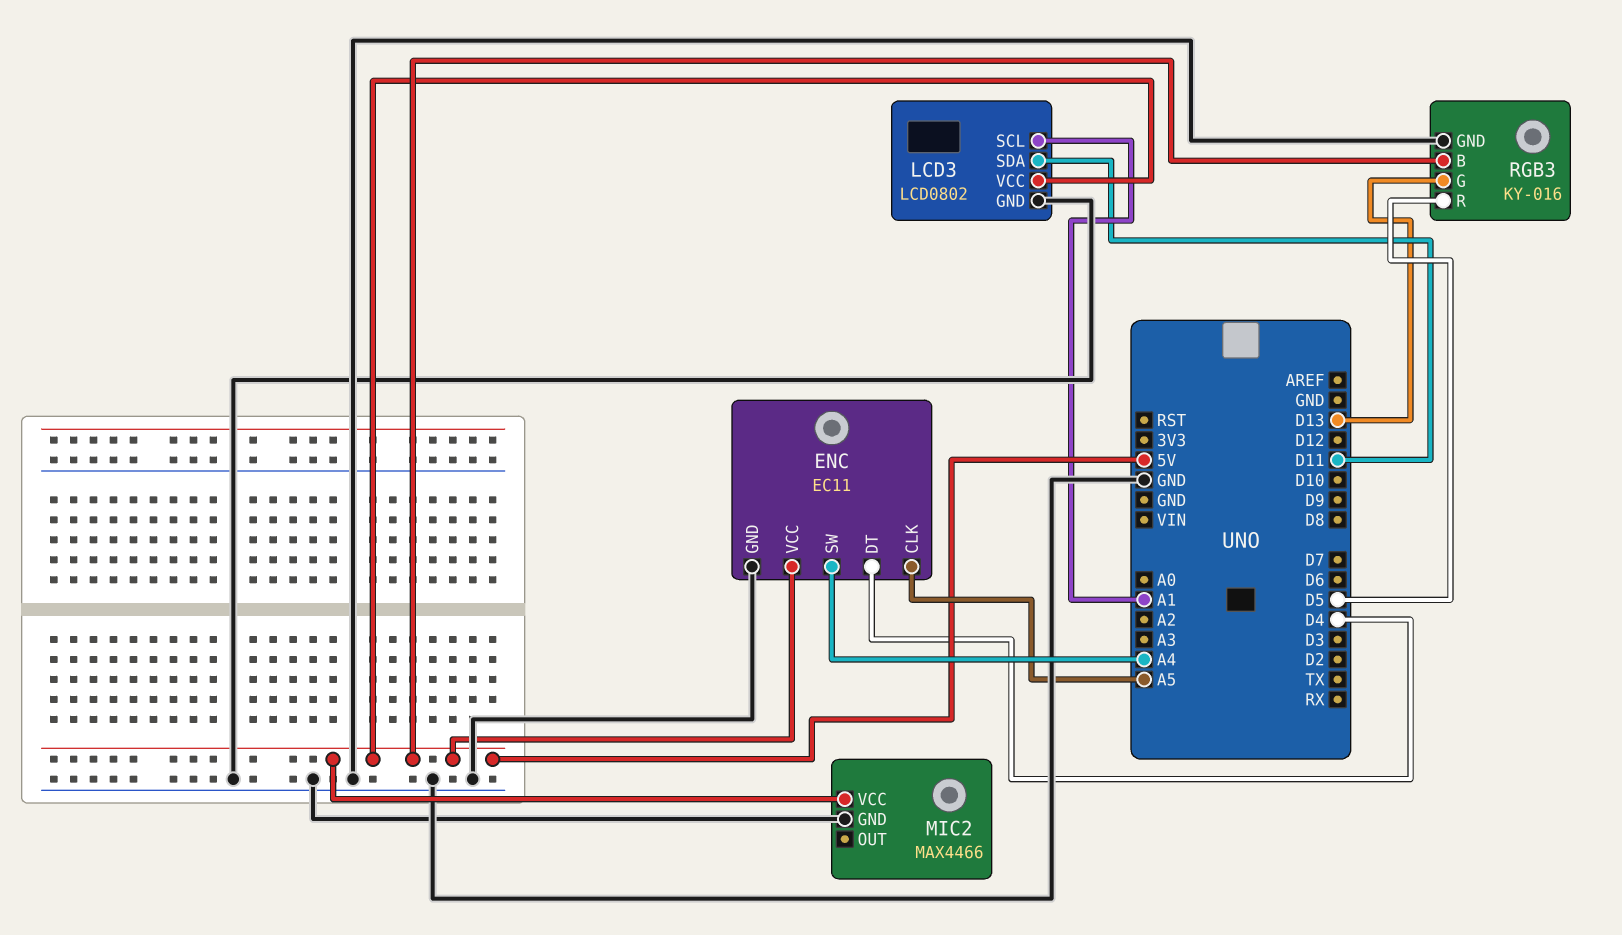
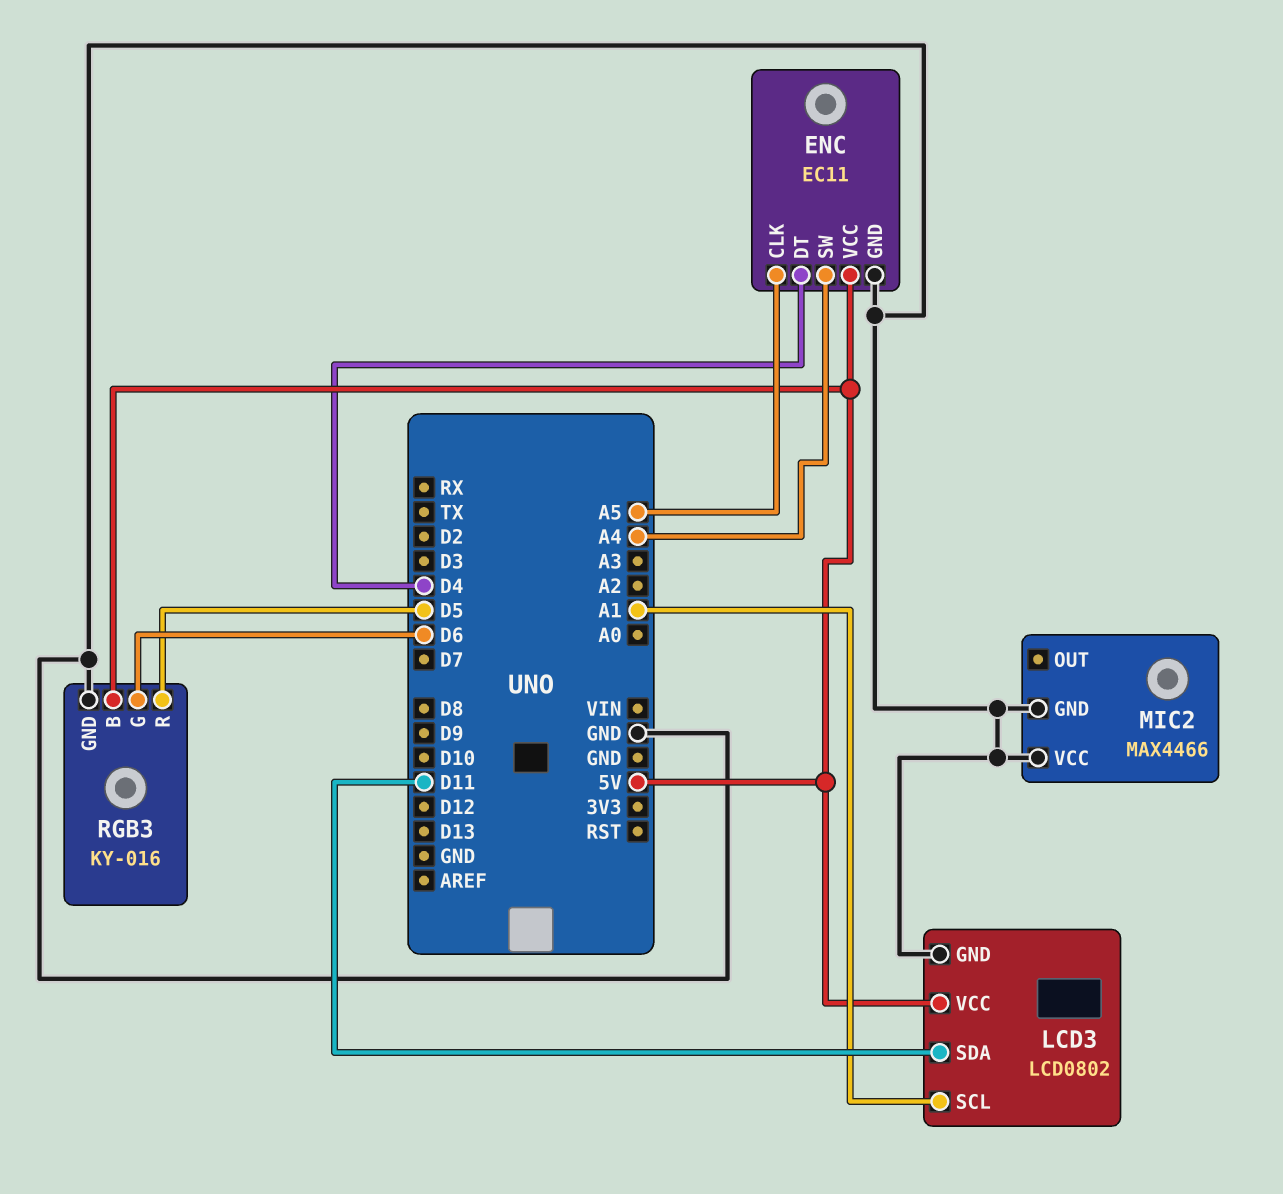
MIC2 pin VCC: 5V -> GND
RGB3 pin G: D13 -> D6

